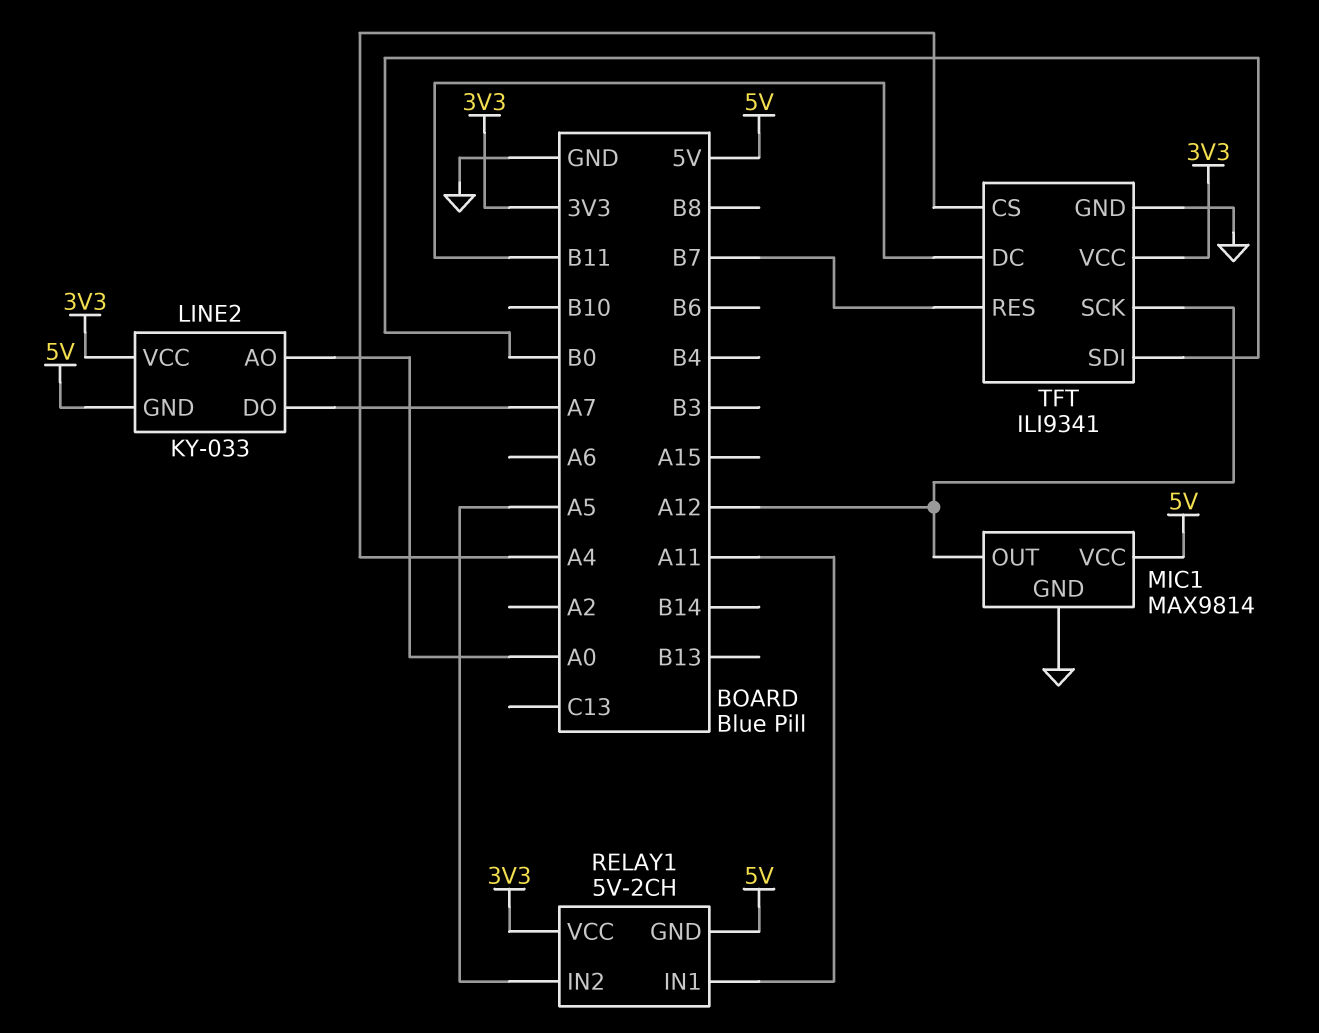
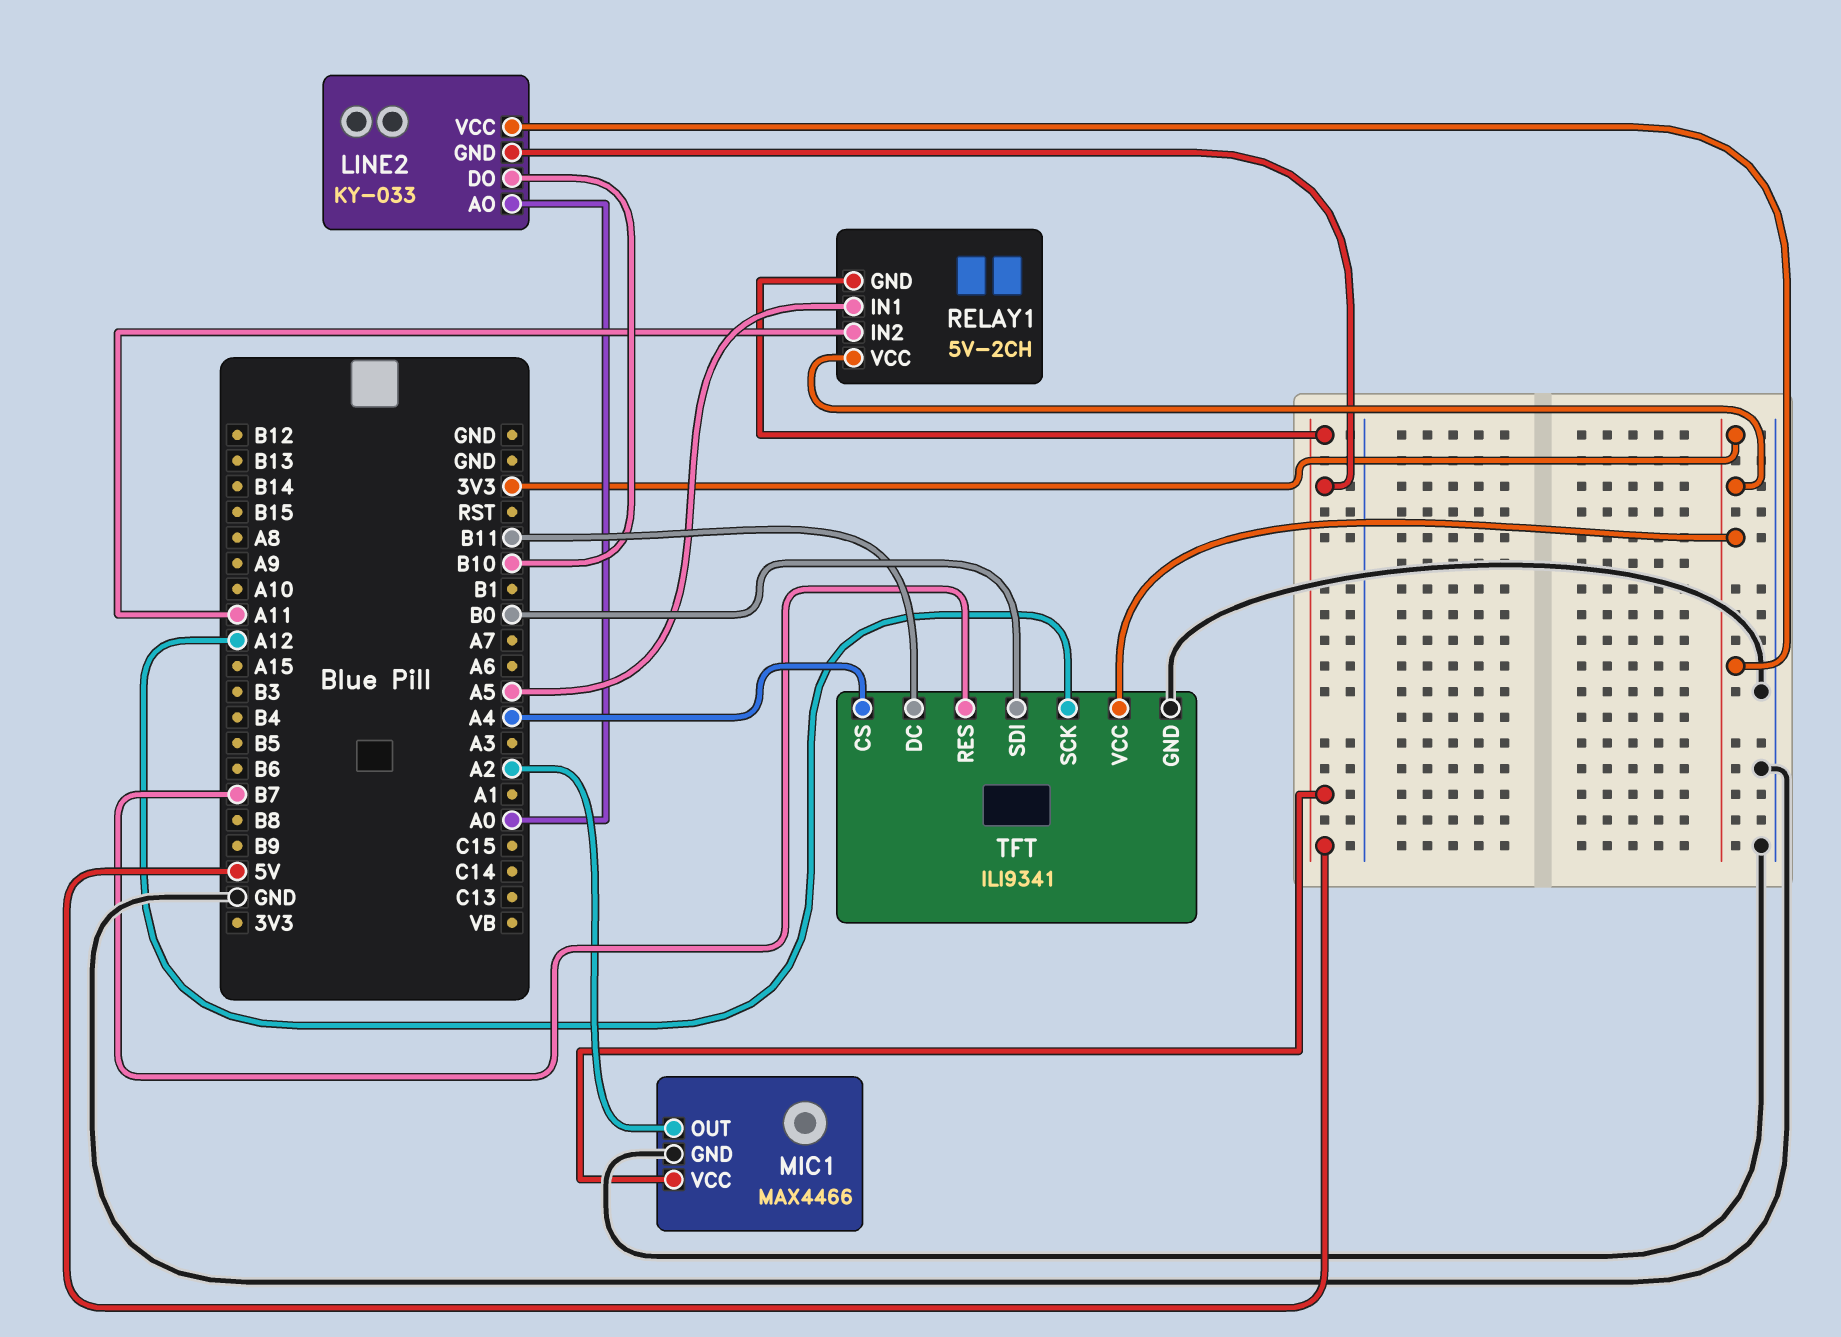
LINE2 pin DO: A7 -> B10
MIC1: MAX9814 -> MAX4466
MIC1 pin OUT: A12 -> A2
RELAY1 pin IN1: A11 -> A5
RELAY1 pin IN2: A5 -> A11

